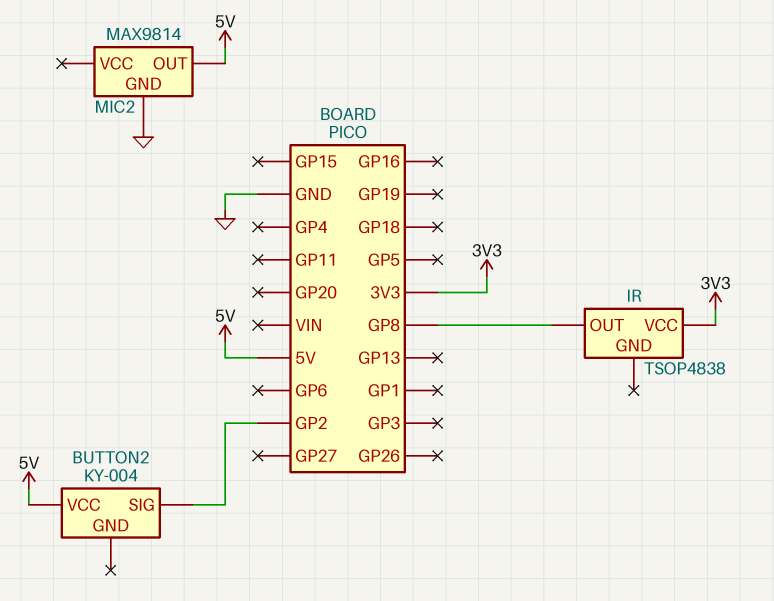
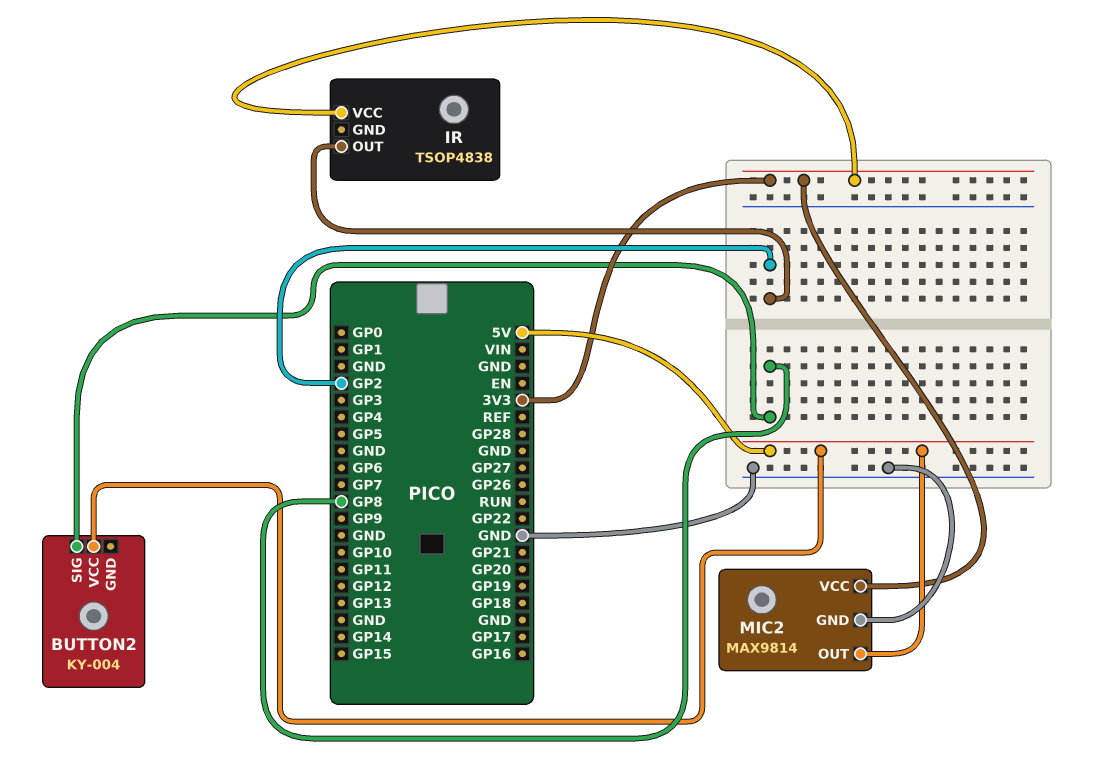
BUTTON2 pin SIG: GP2 -> GP8
IR pin OUT: GP8 -> GP2
MIC2 pin VCC: none -> 3V3

